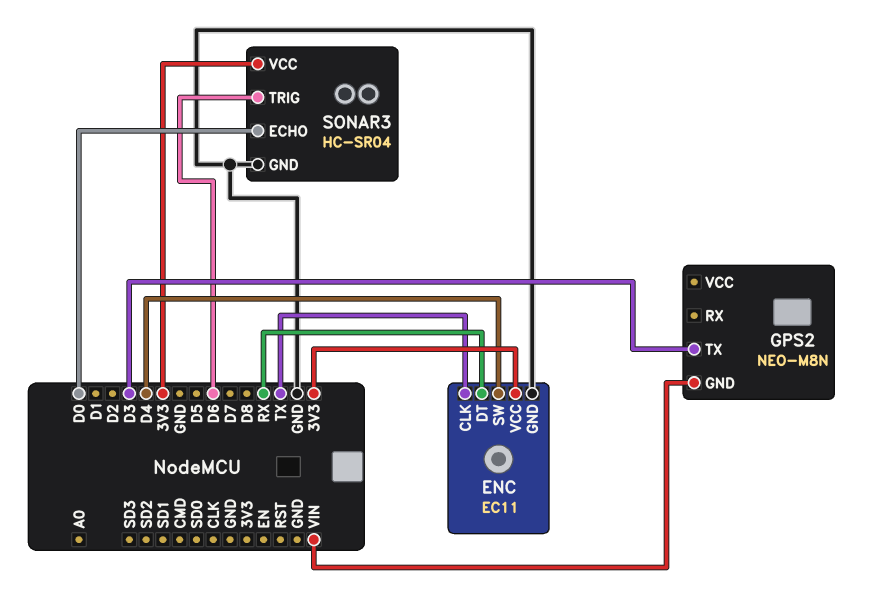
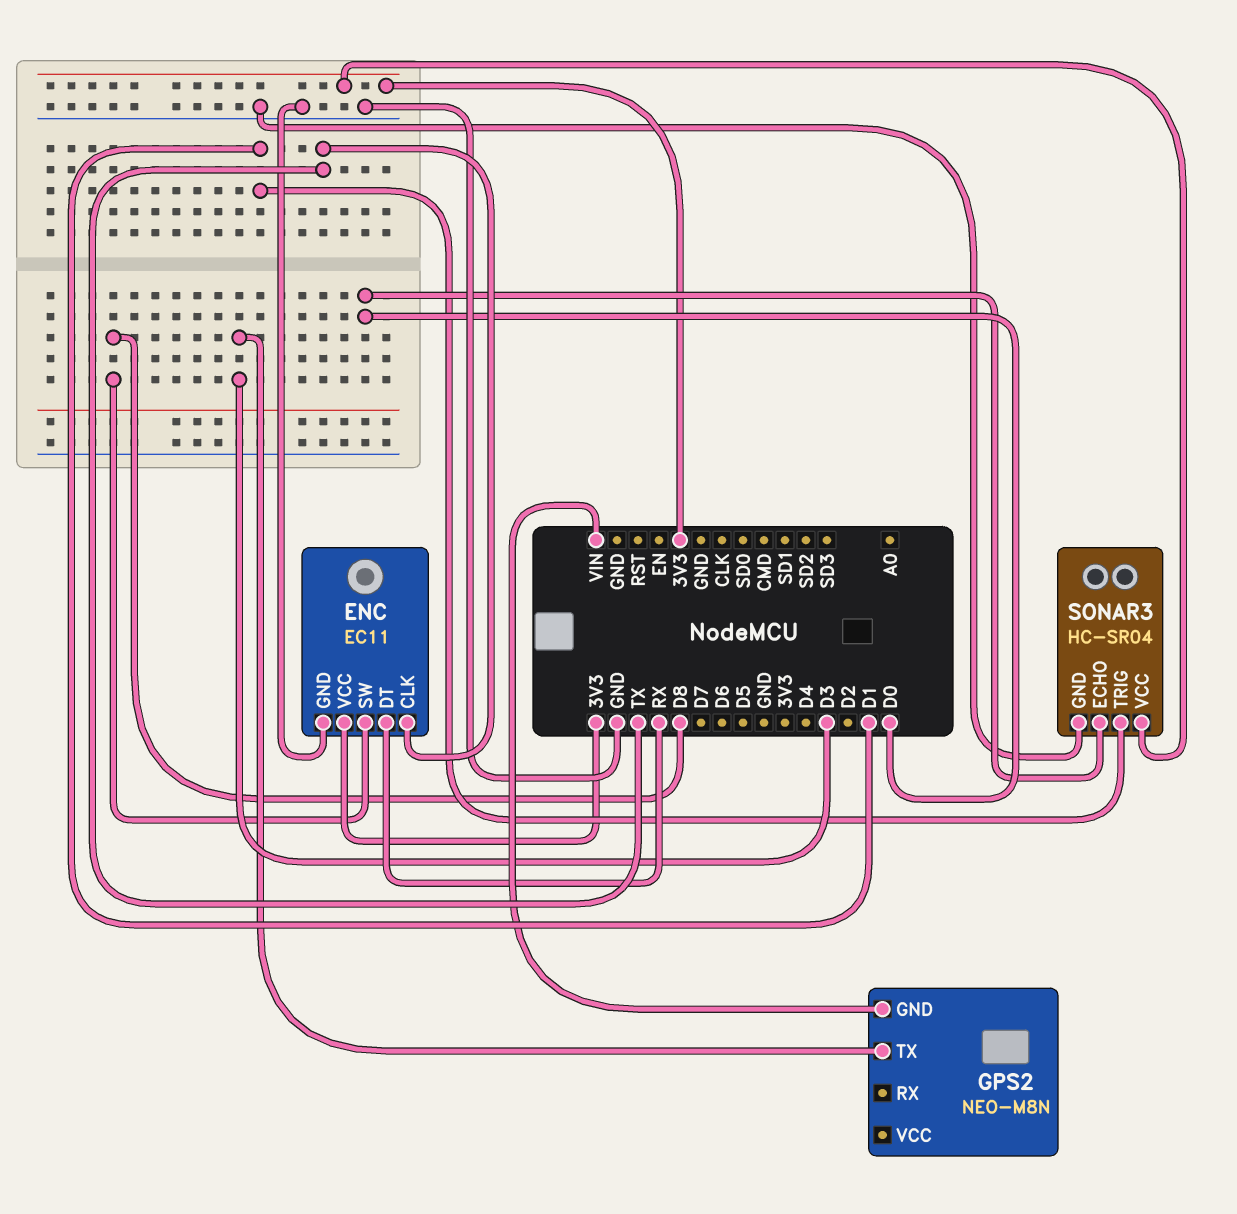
ENC pin SW: D4 -> D8
SONAR3 pin TRIG: D6 -> D1

